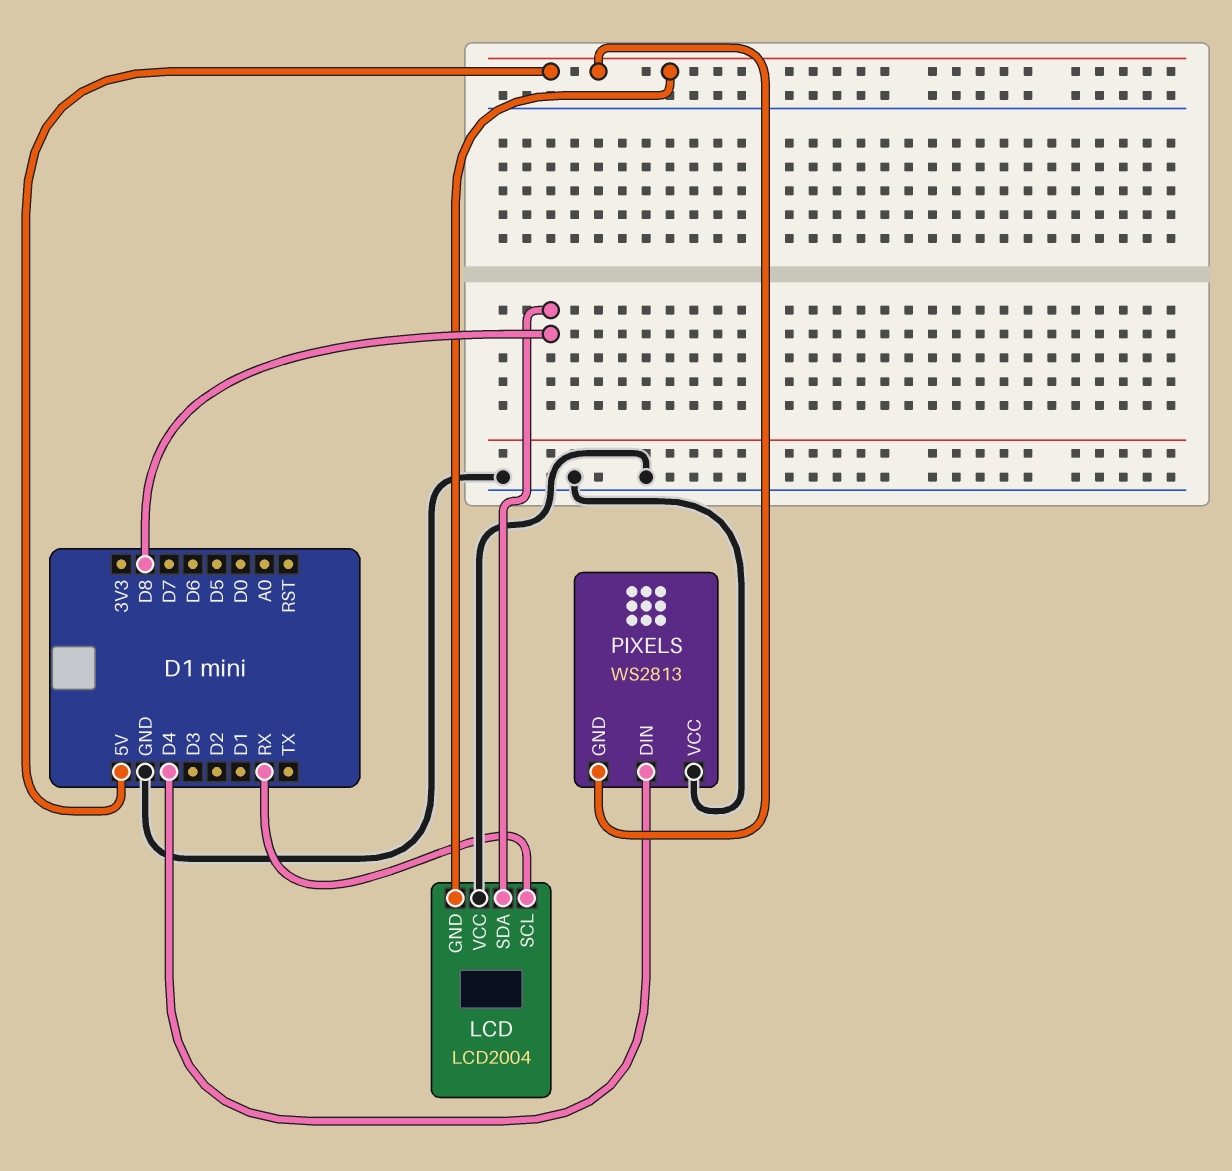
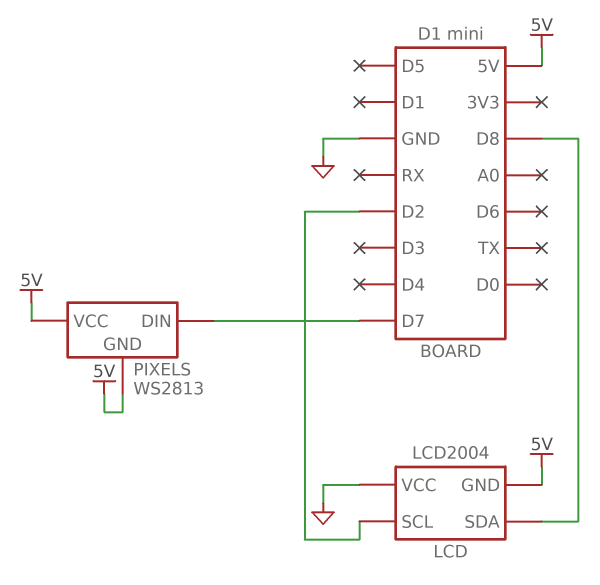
LCD pin SCL: RX -> D2
PIXELS pin DIN: D4 -> D7
PIXELS pin VCC: GND -> 5V

